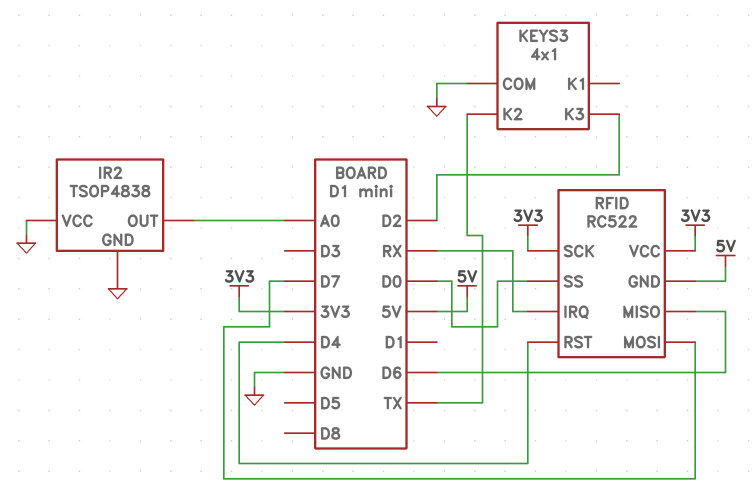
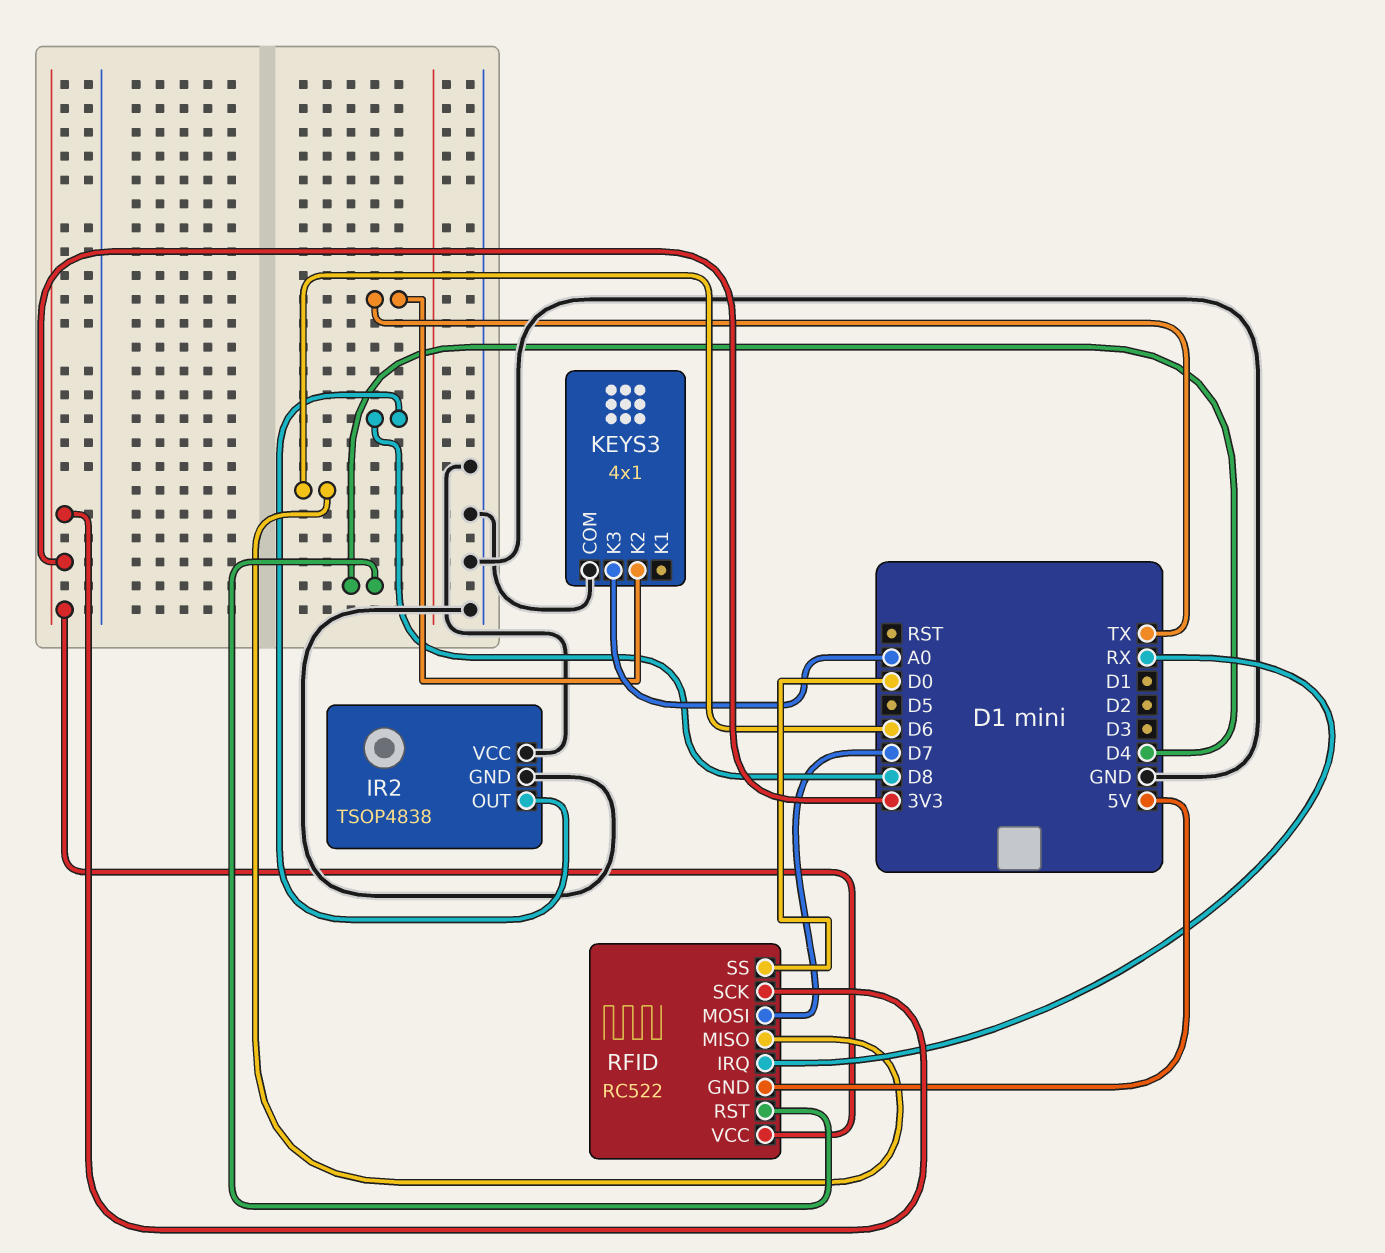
IR2 pin OUT: A0 -> D8
KEYS3 pin K3: D2 -> A0

